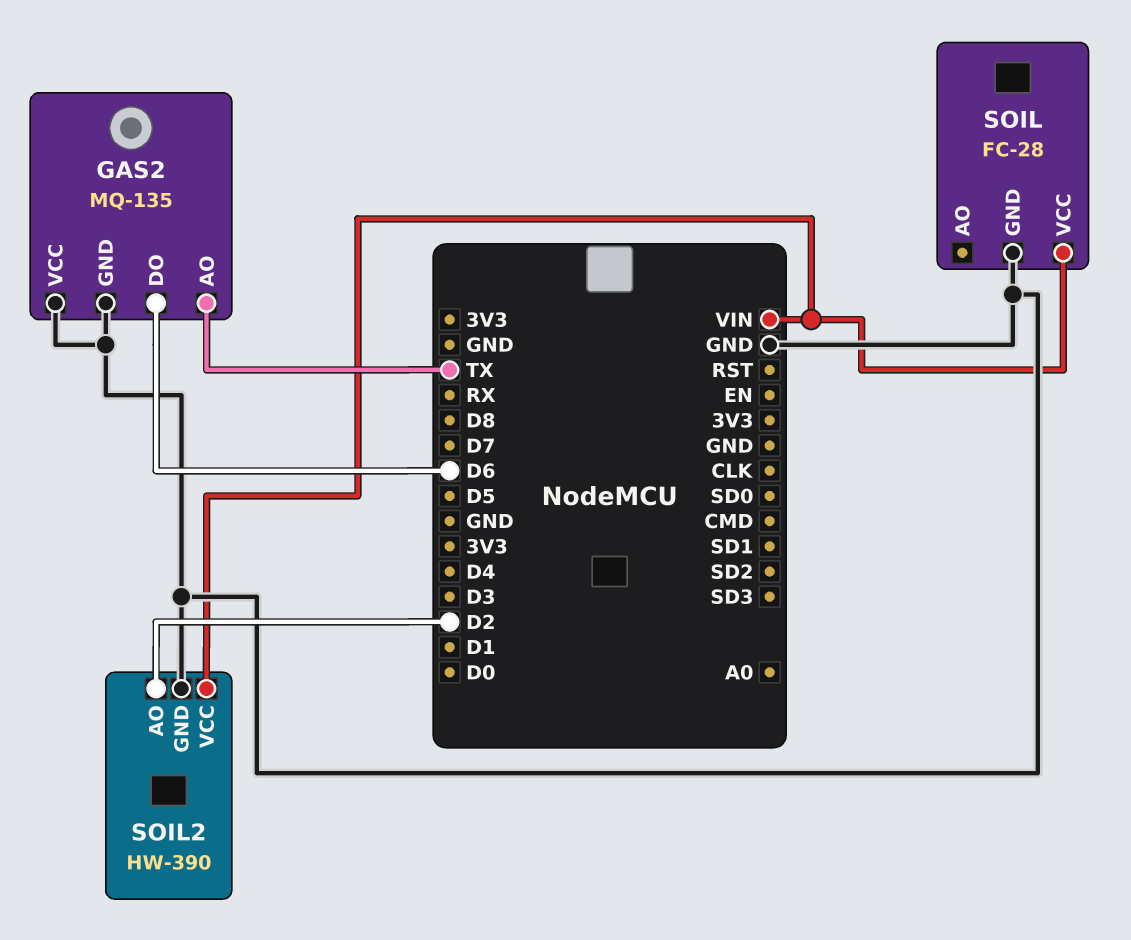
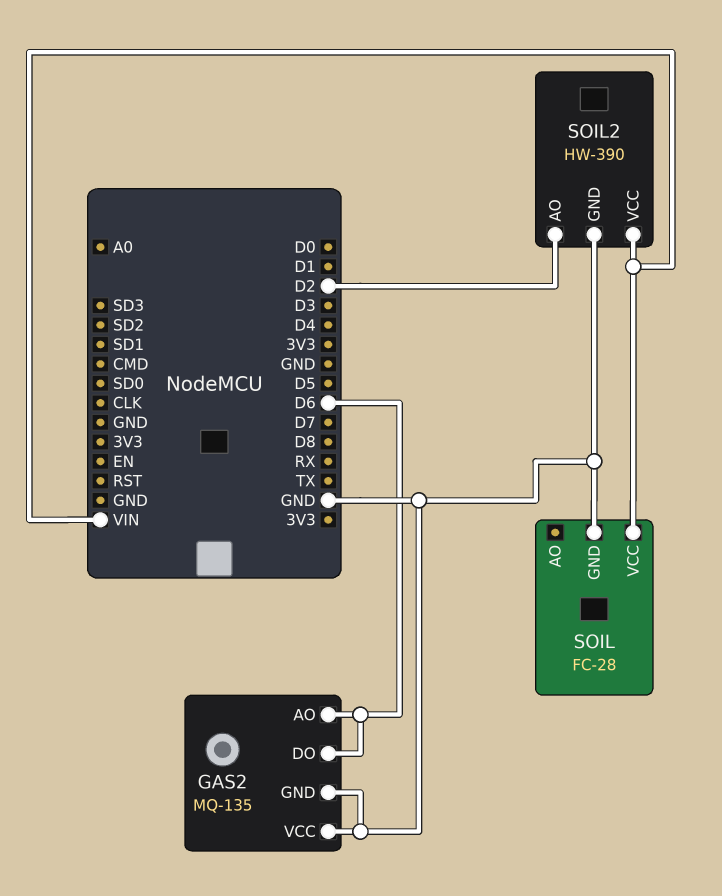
GAS2 pin AO: TX -> D6

